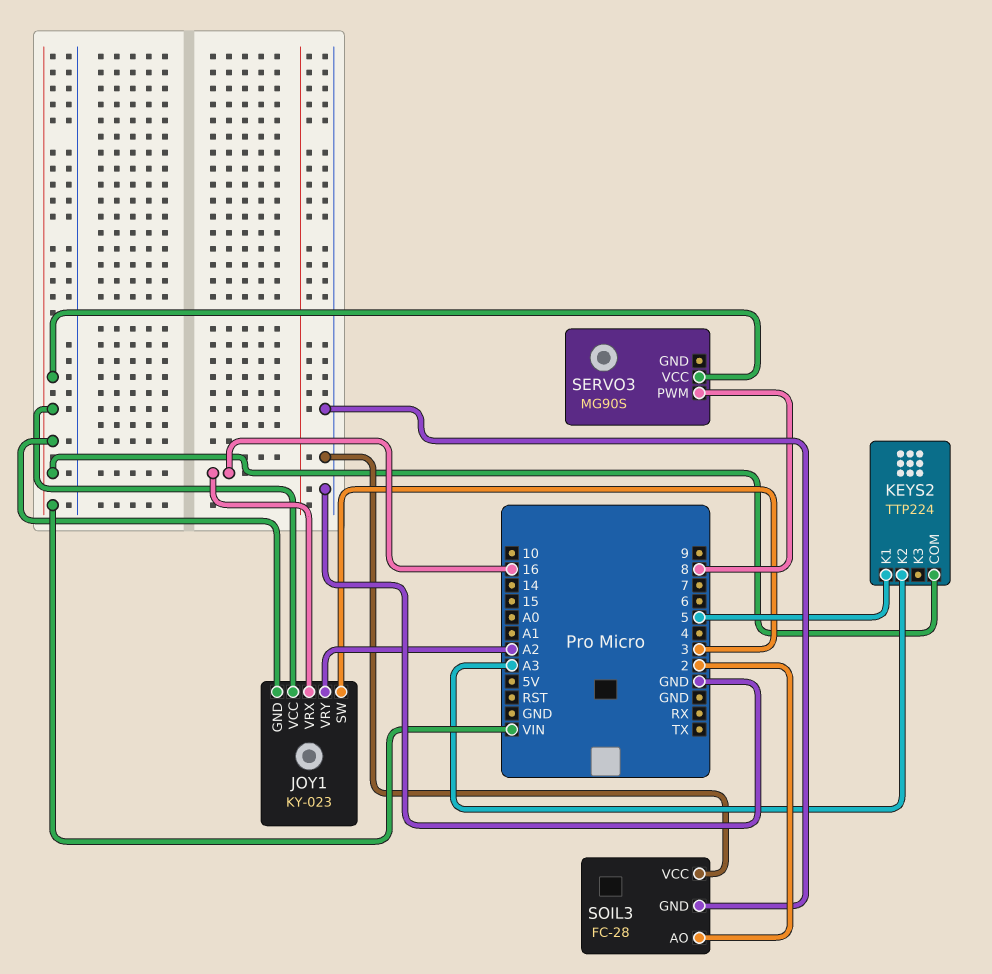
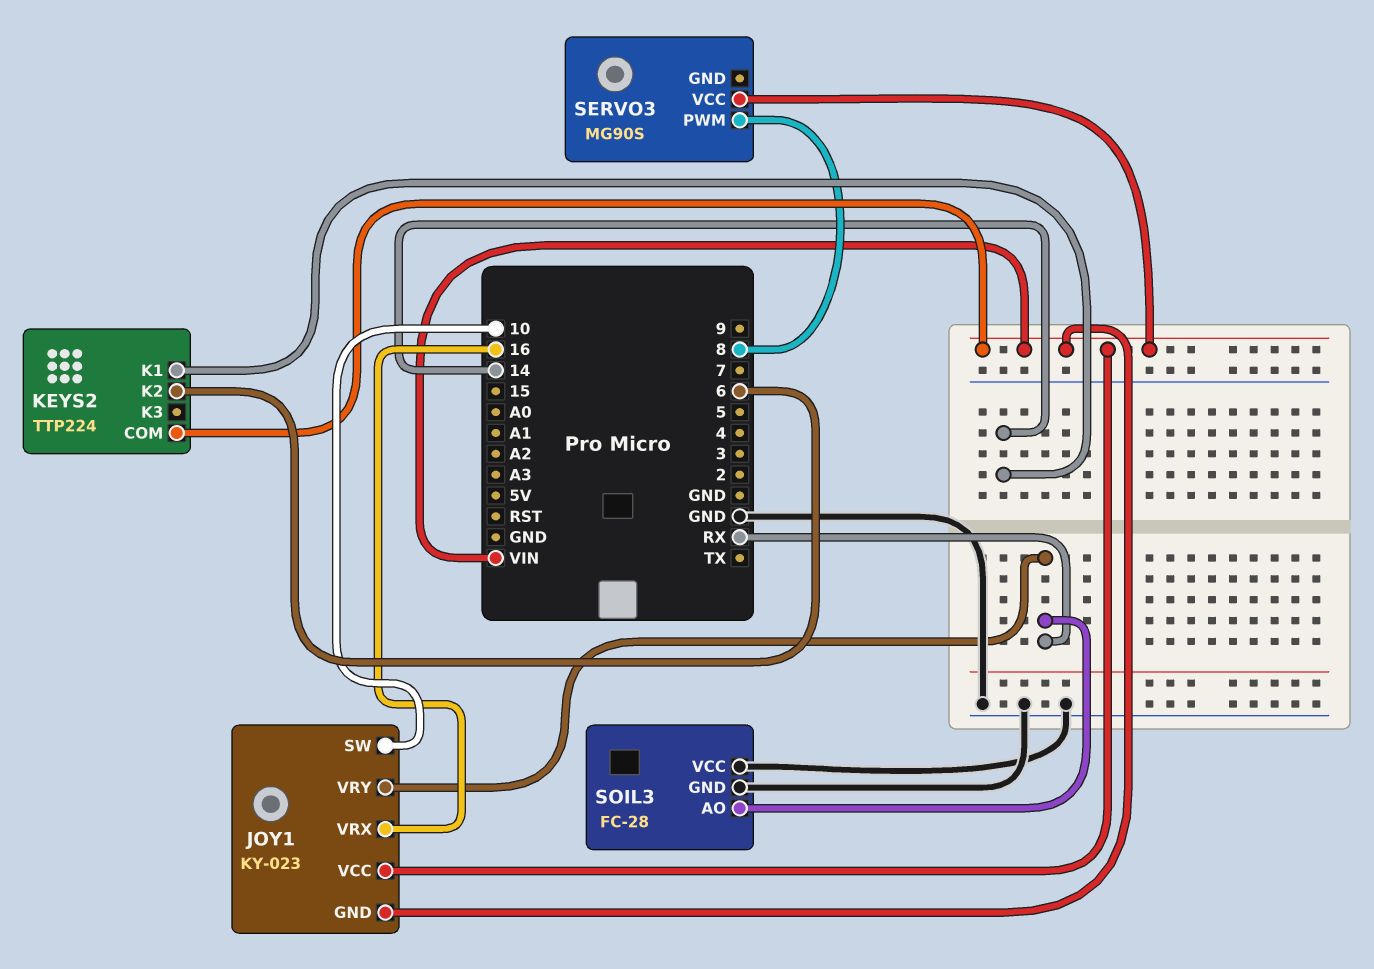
JOY1 pin SW: 3 -> 10
JOY1 pin VRY: A2 -> RX
KEYS2 pin K1: 5 -> 14
KEYS2 pin K2: A3 -> 6
SOIL3 pin AO: 2 -> RX

